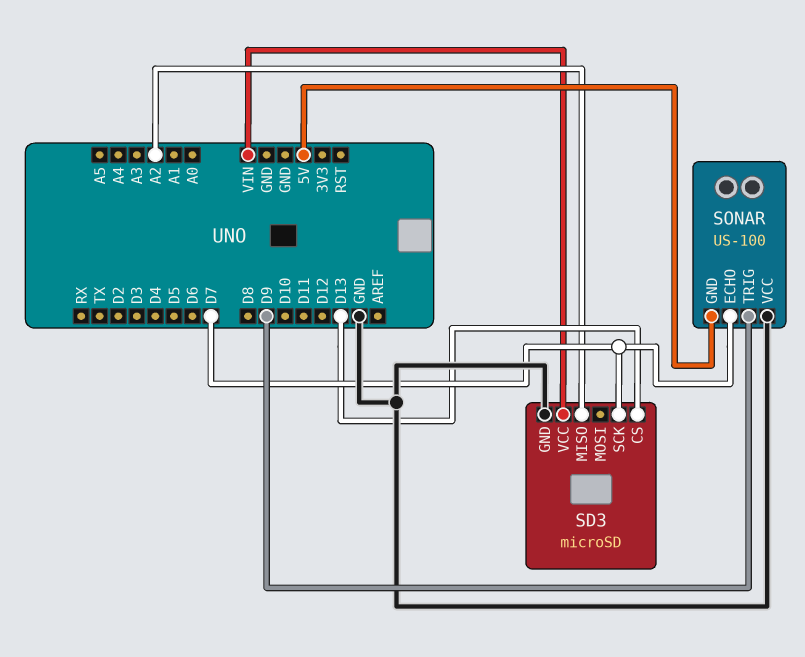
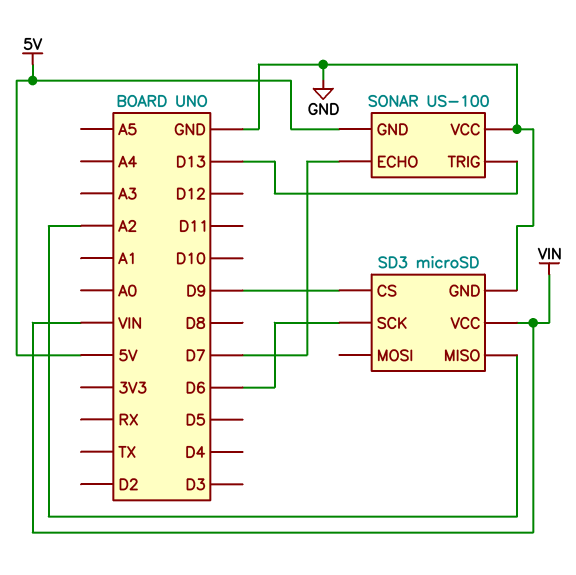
SD3 pin CS: D13 -> D9
SD3 pin SCK: D7 -> D6
SONAR pin TRIG: D9 -> D13

